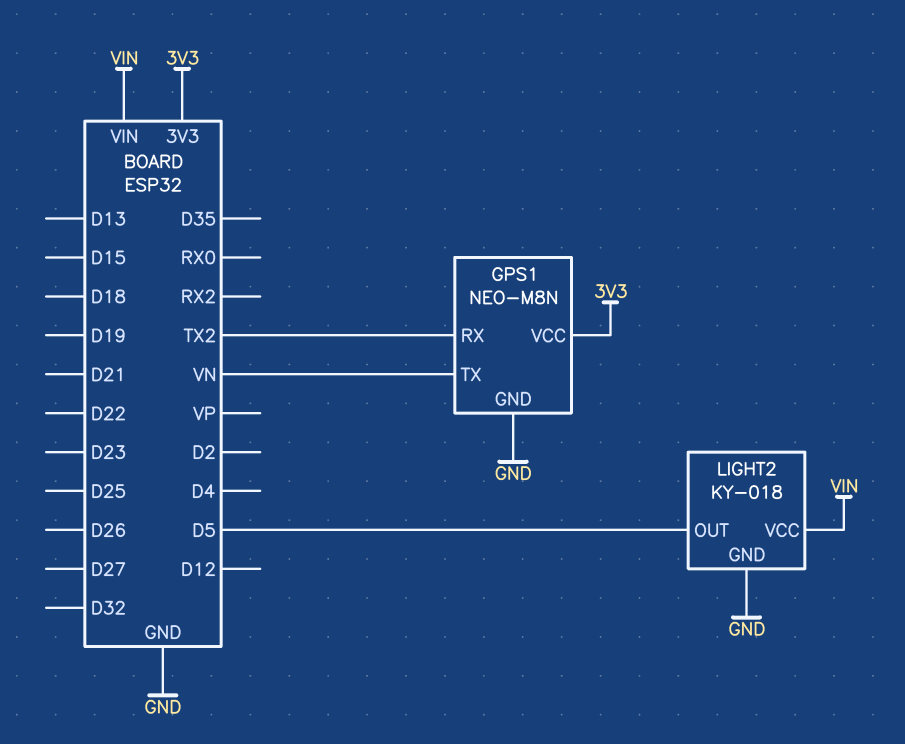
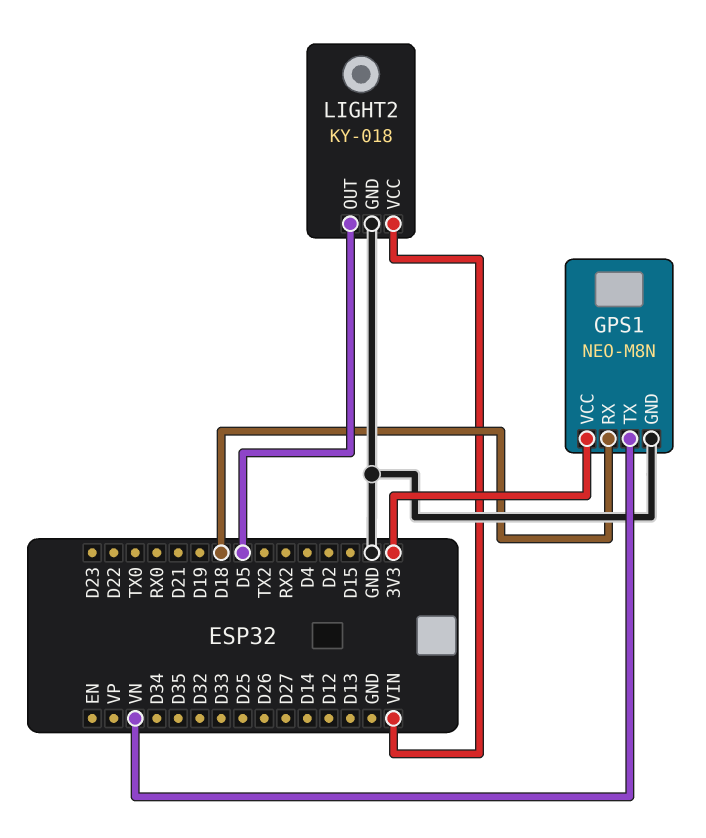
GPS1 pin RX: TX2 -> D18

